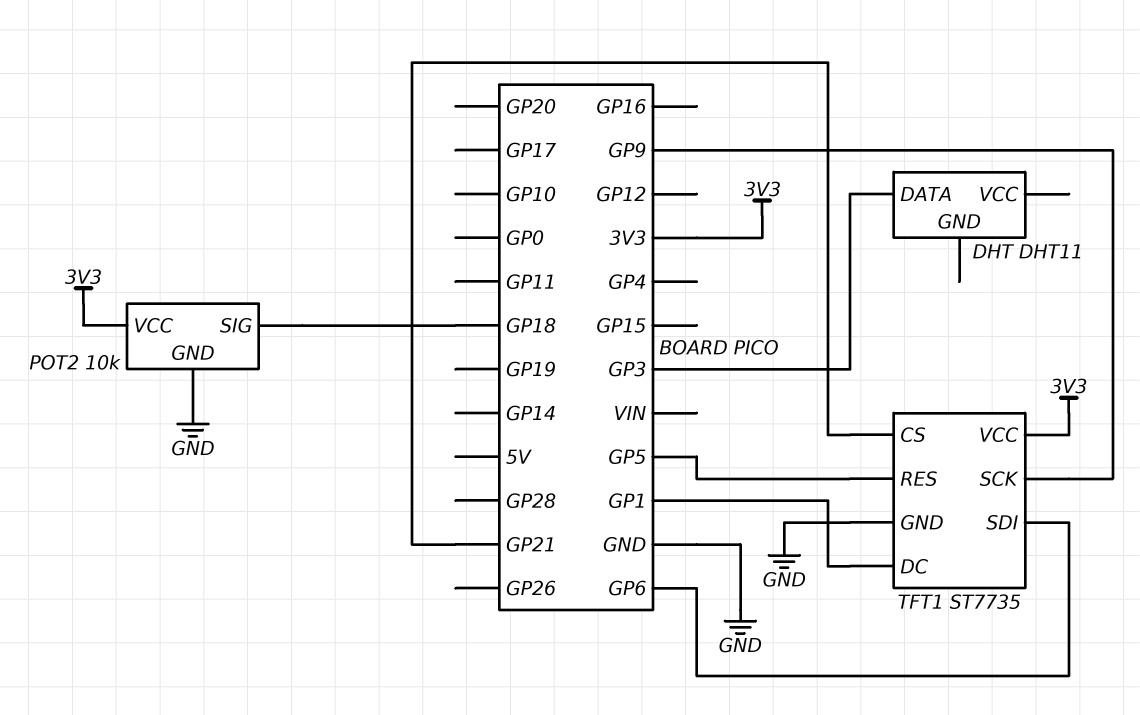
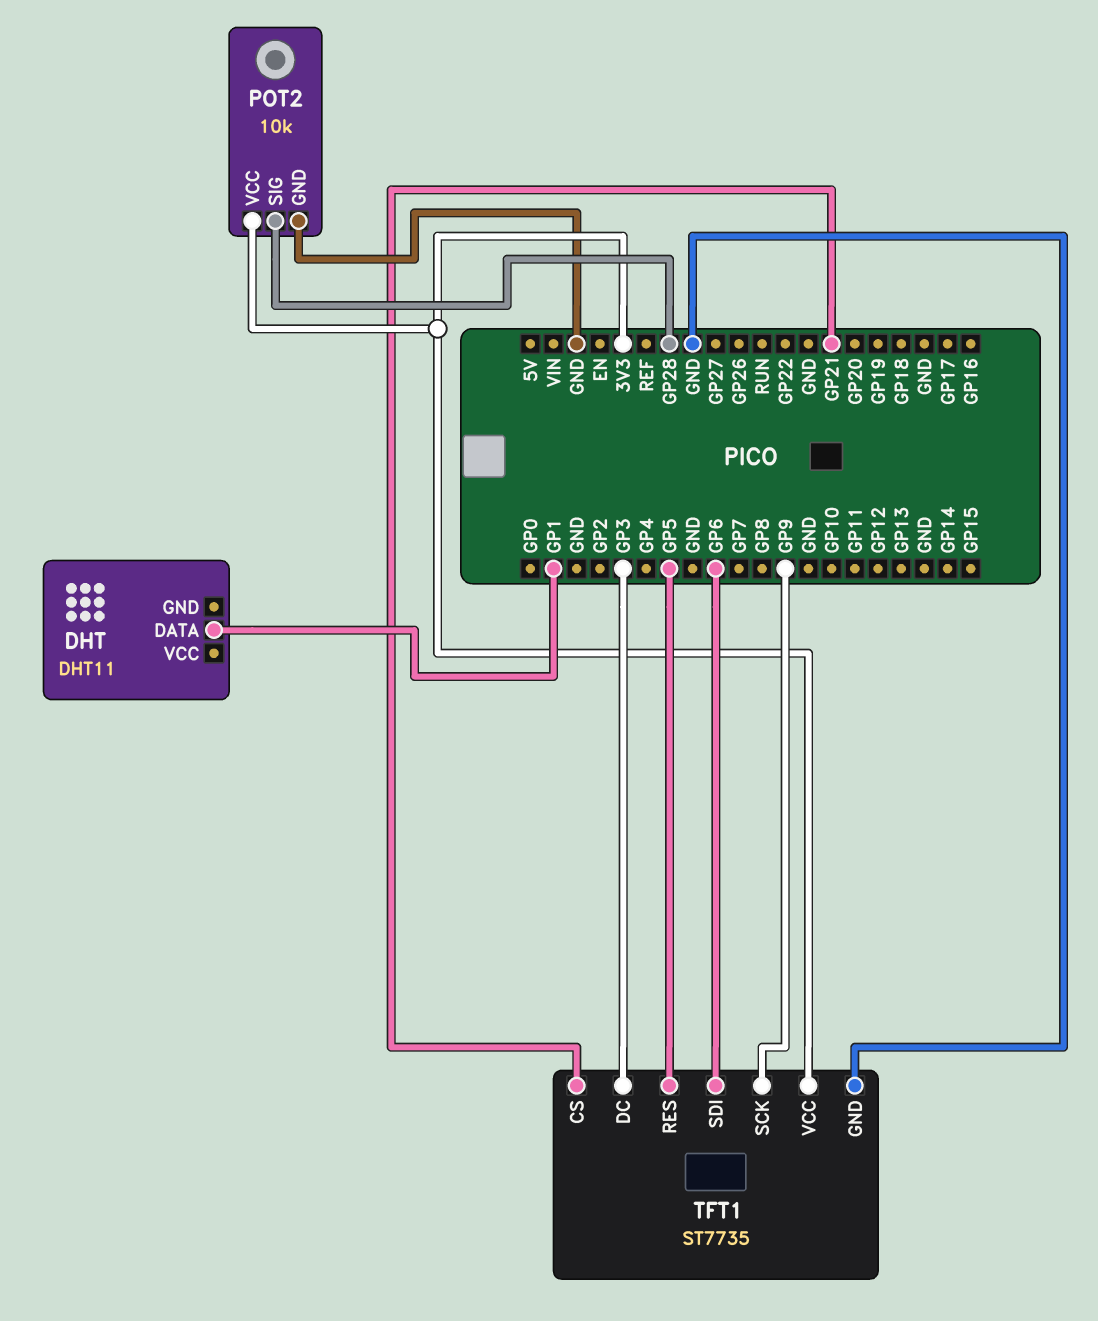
DHT pin DATA: GP3 -> GP1
POT2 pin SIG: GP18 -> GP28
TFT1 pin DC: GP1 -> GP3

